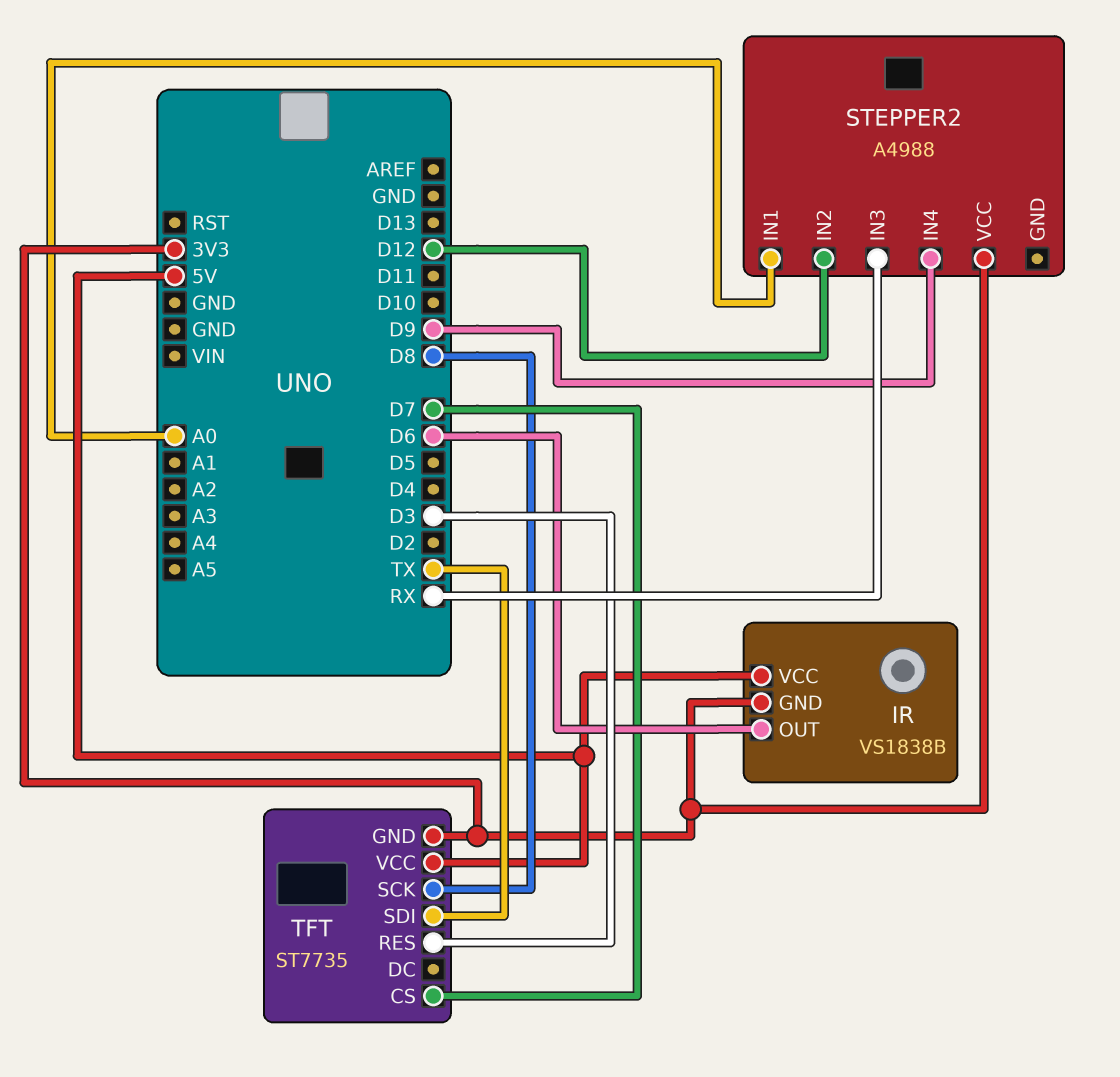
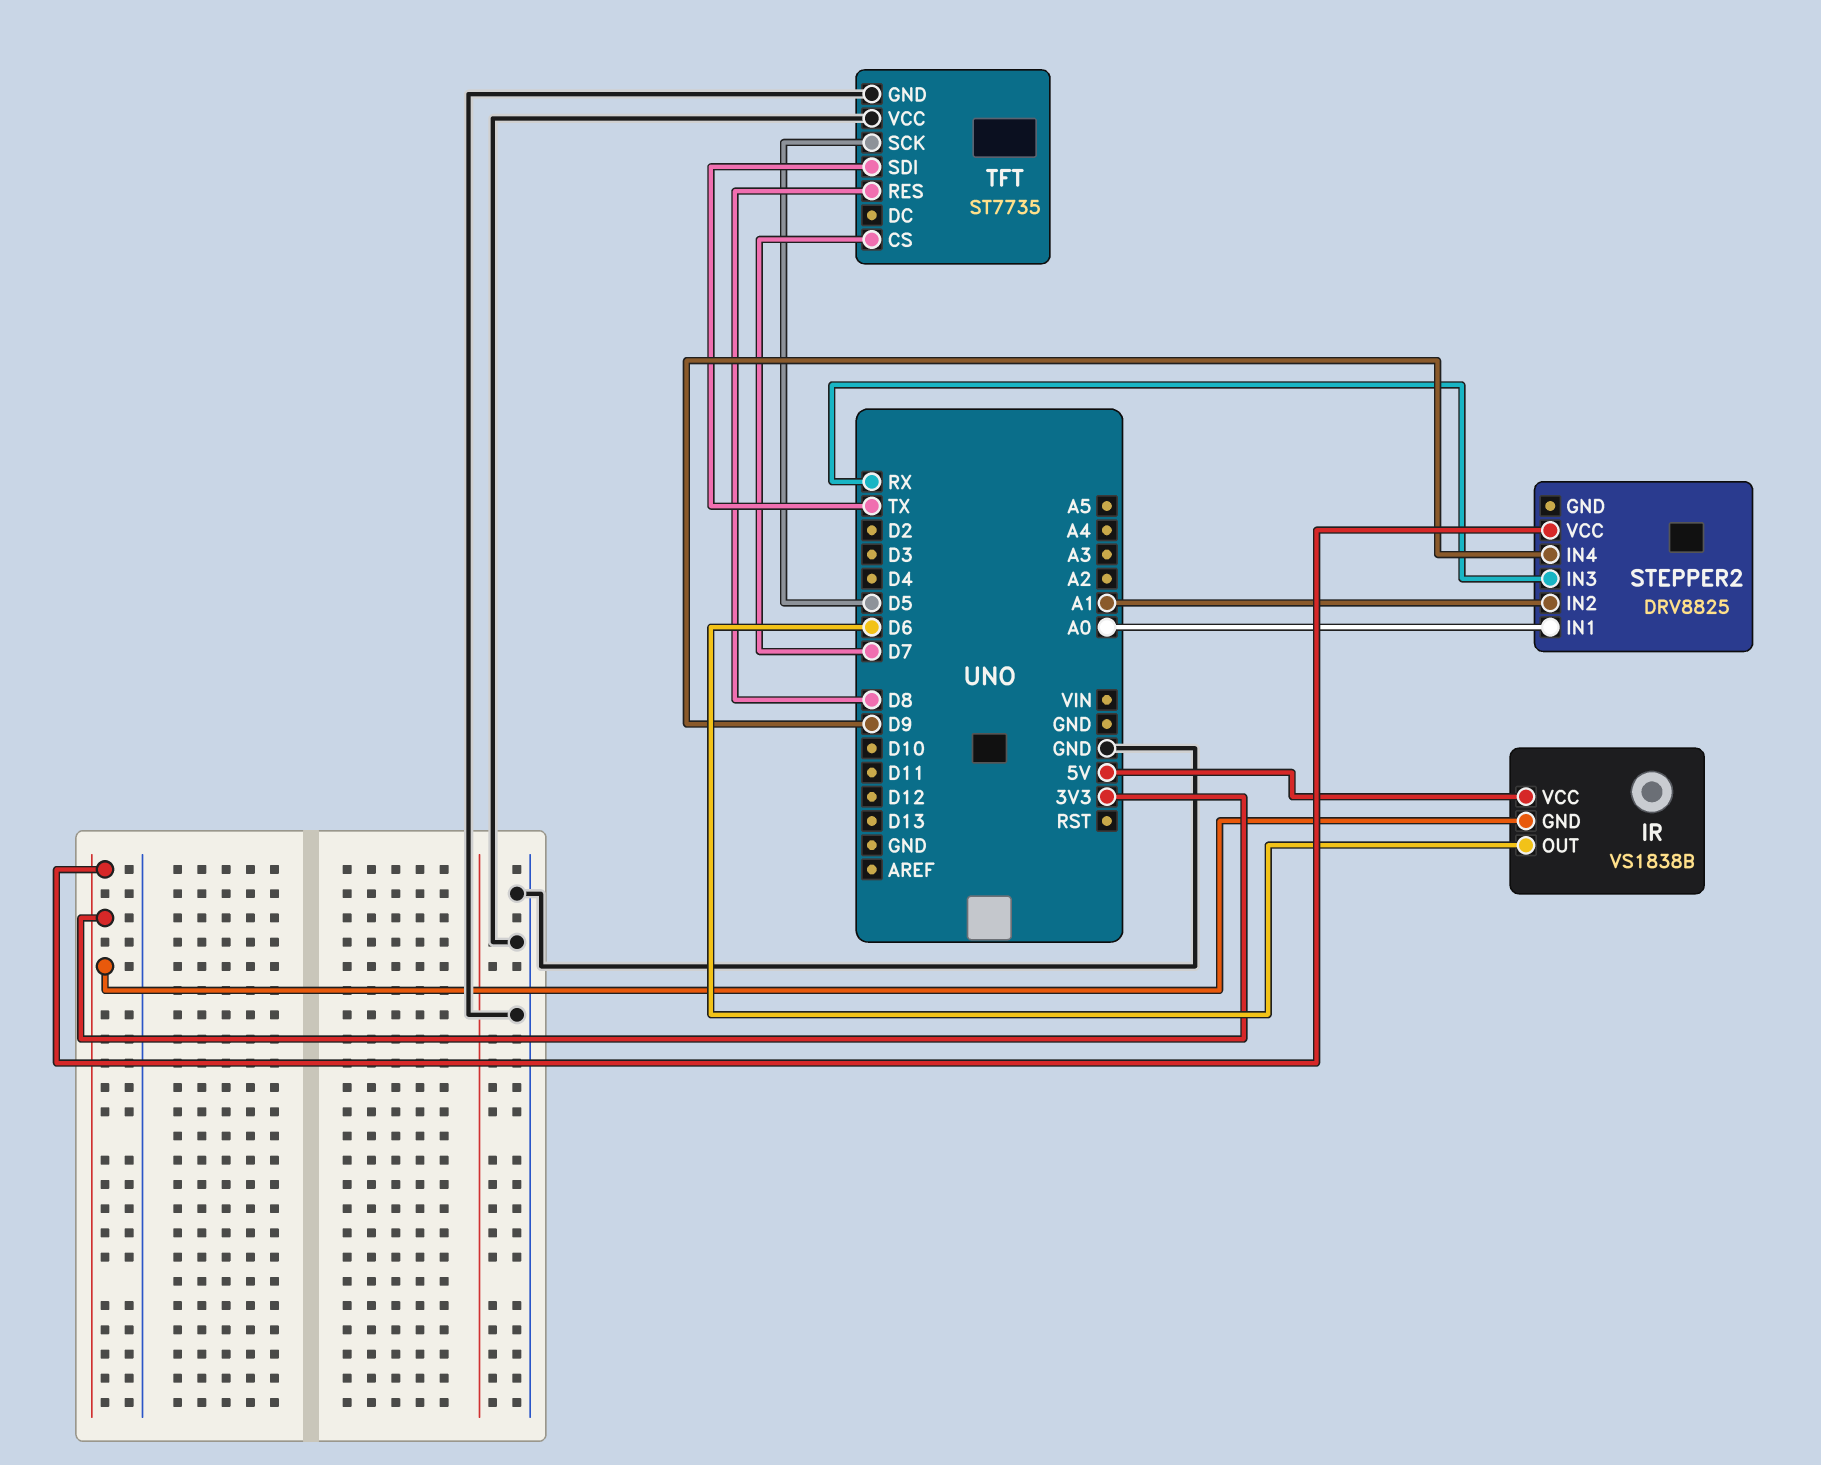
STEPPER2: A4988 -> DRV8825
STEPPER2 pin IN2: D12 -> A1
TFT pin GND: 3V3 -> GND
TFT pin RES: D3 -> D8
TFT pin SCK: D8 -> D5
TFT pin VCC: 5V -> GND

